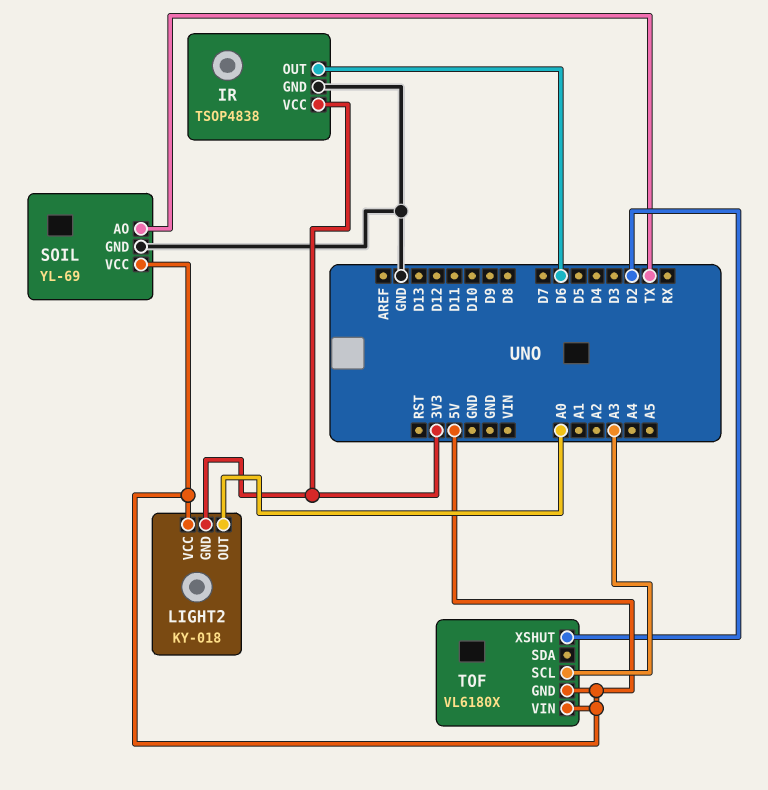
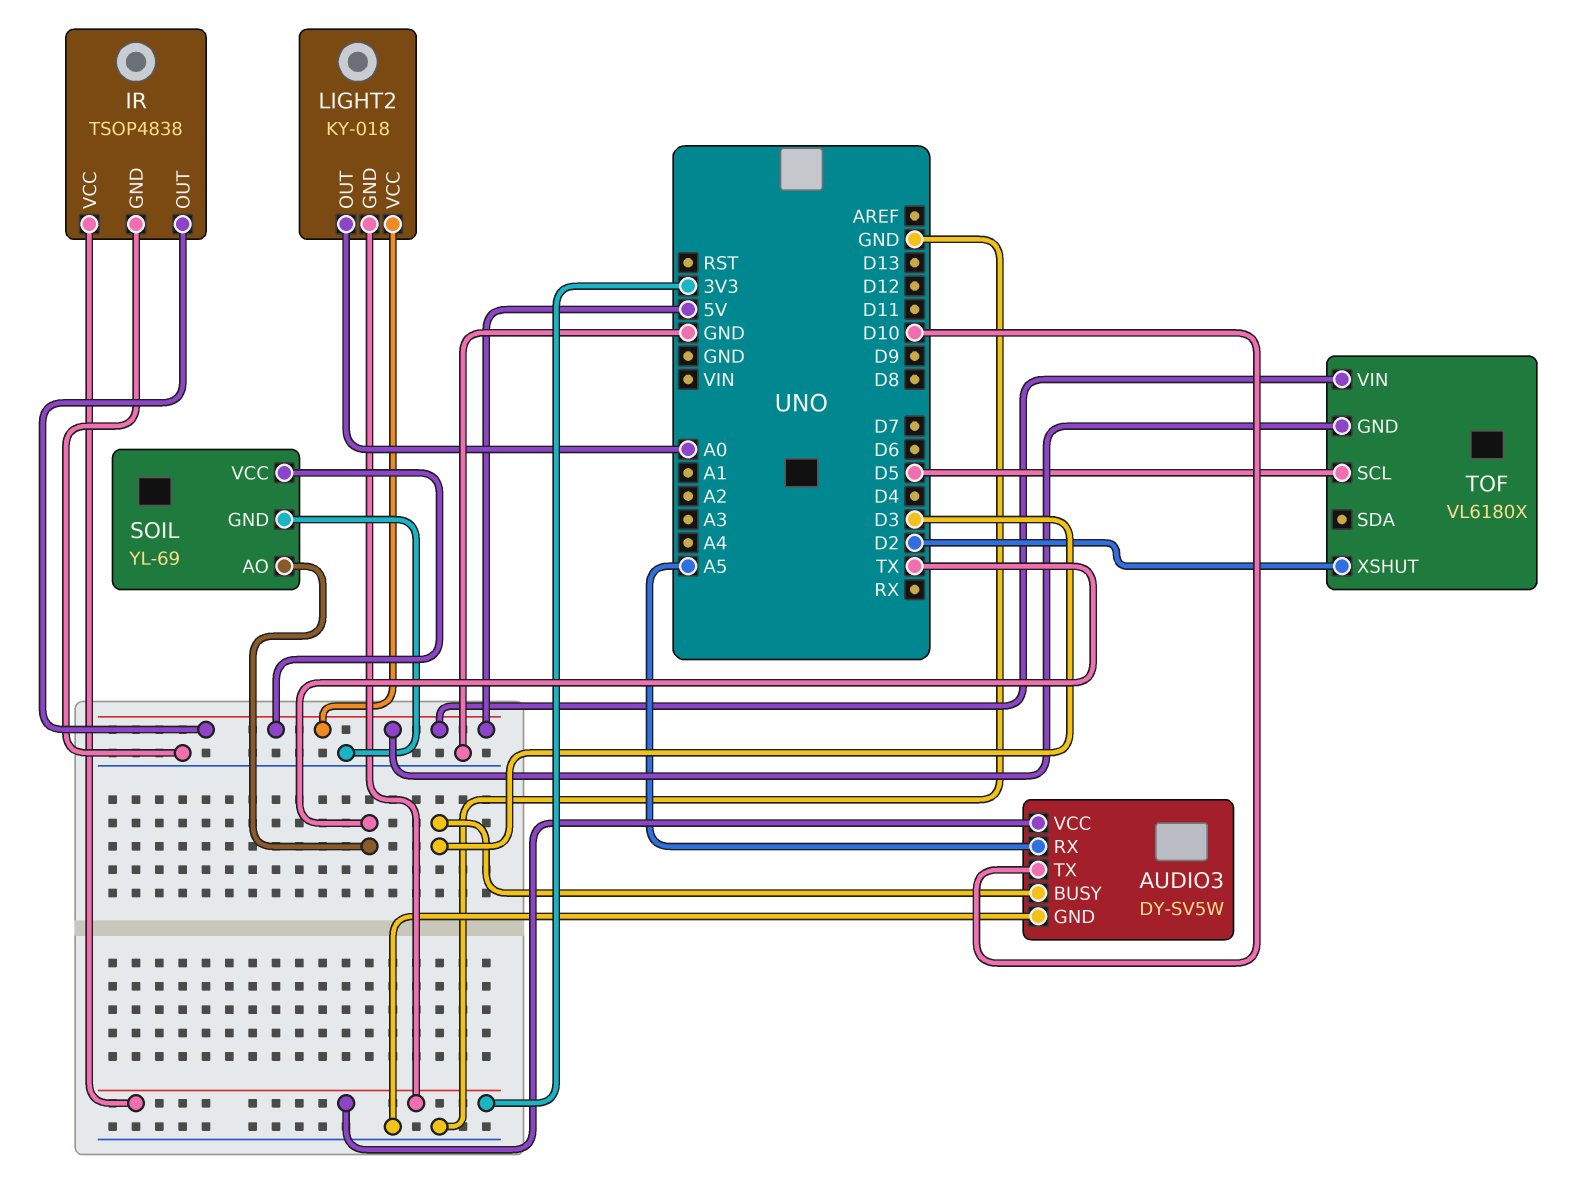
AUDIO3: none -> DY-SV5W
AUDIO3 pin BUSY: none -> D3
AUDIO3 pin GND: none -> GND
AUDIO3 pin RX: none -> A5
AUDIO3 pin TX: none -> D10
AUDIO3 pin VCC: none -> 3V3
IR pin OUT: D6 -> 5V
TOF pin SCL: A3 -> D5

